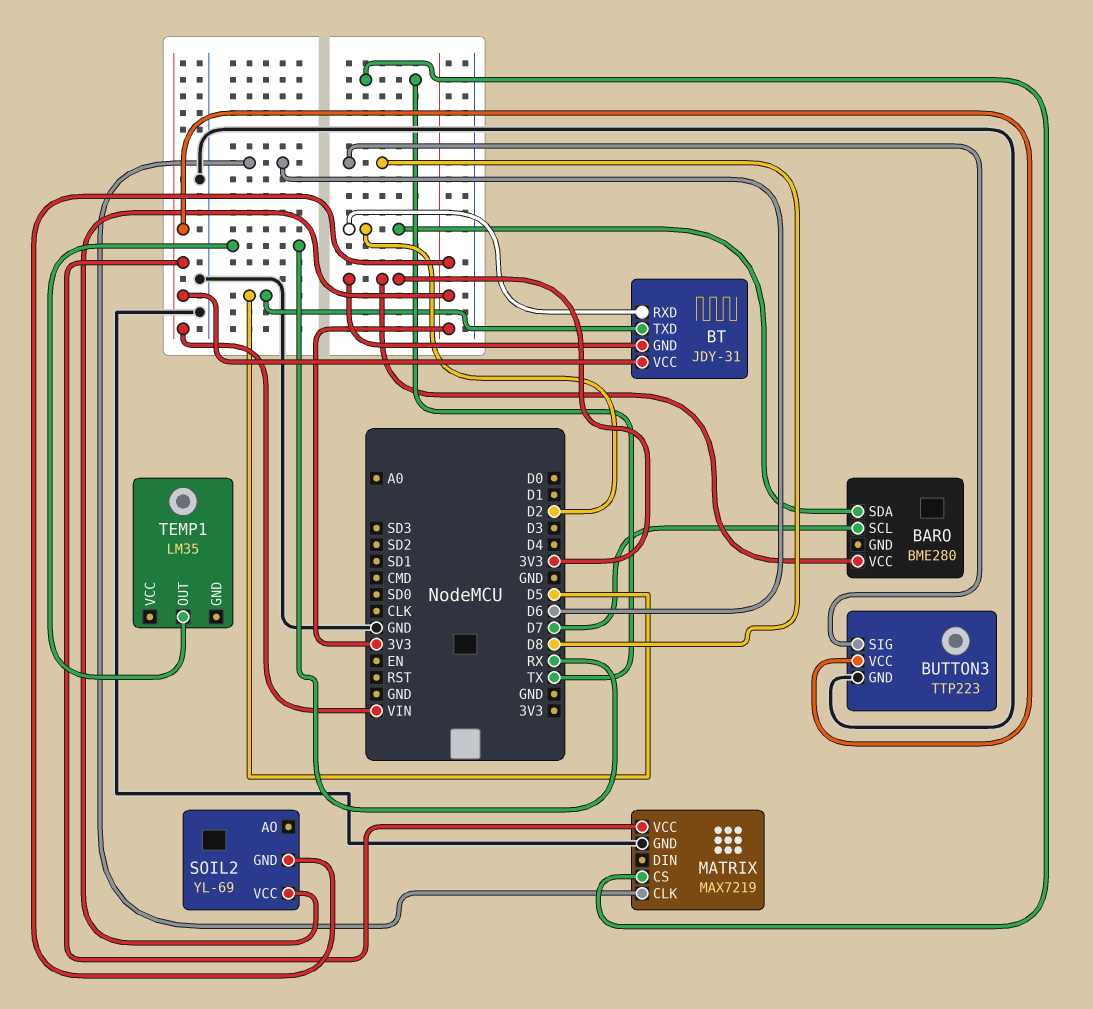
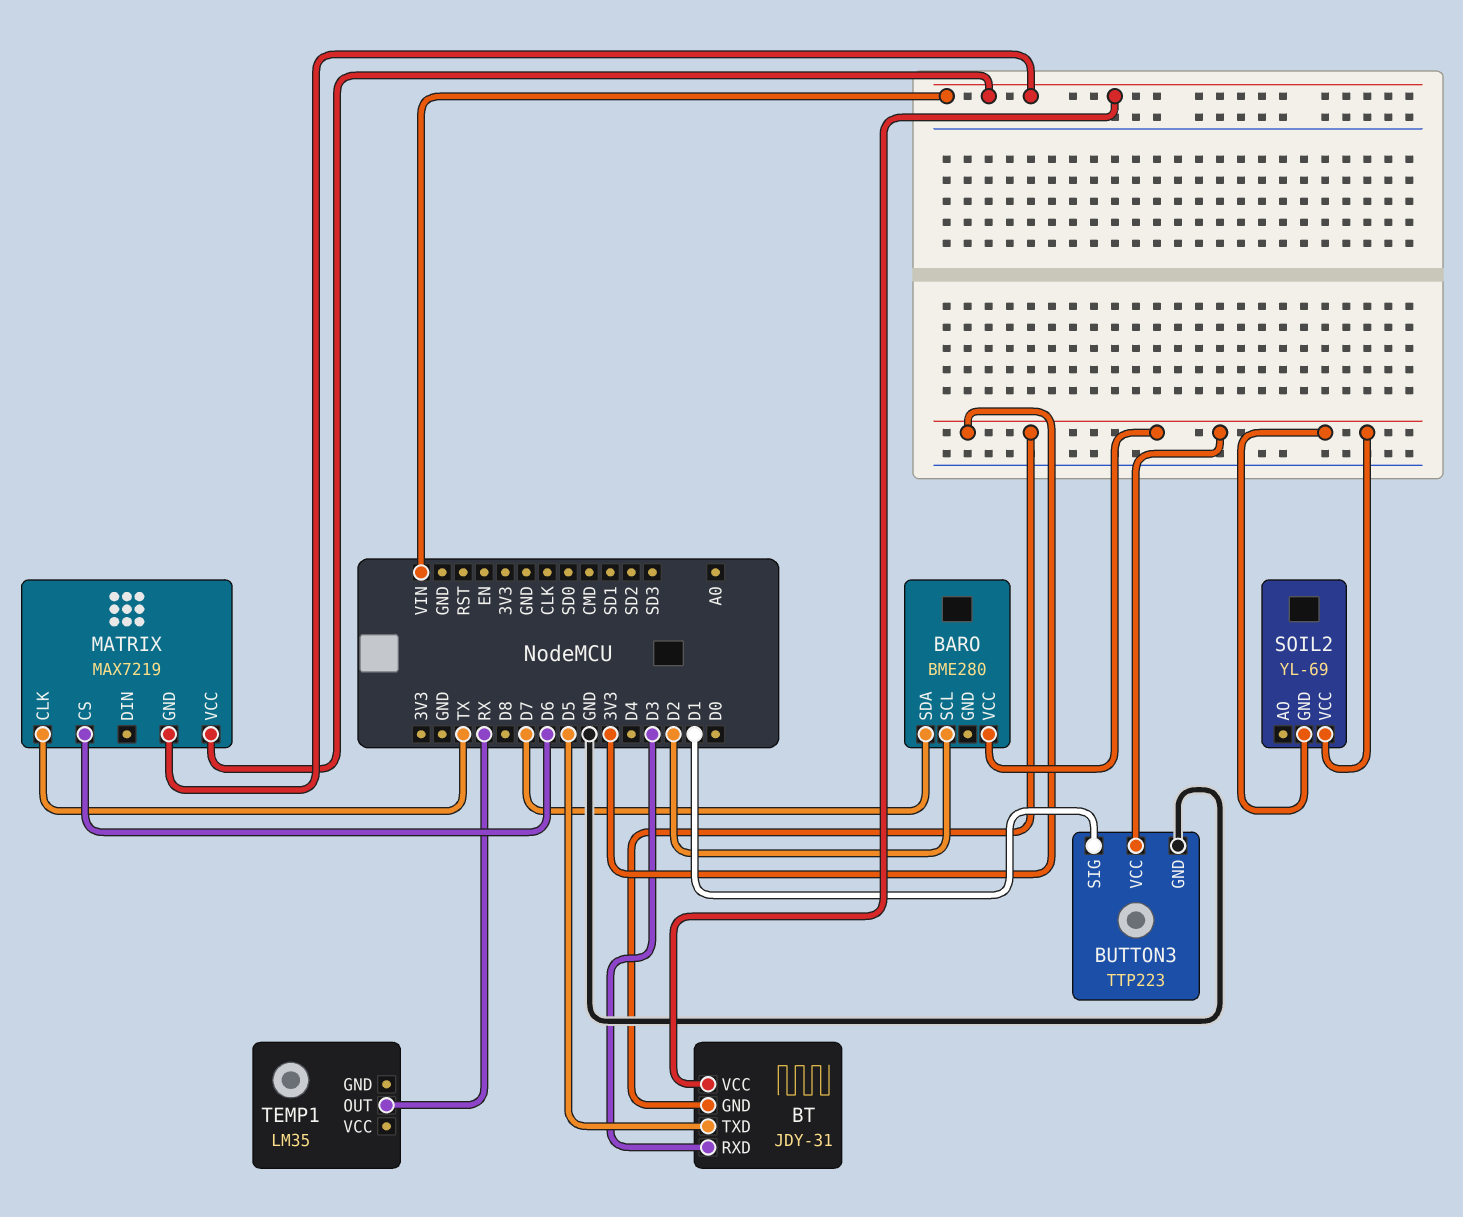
BARO pin SCL: D7 -> D2
BARO pin SDA: D2 -> D7
BT pin RXD: D2 -> D3
BUTTON3 pin SIG: D8 -> D1
BUTTON3 pin VCC: VIN -> 3V3
MATRIX pin CLK: D6 -> TX
MATRIX pin CS: TX -> D6
MATRIX pin GND: GND -> VIN

